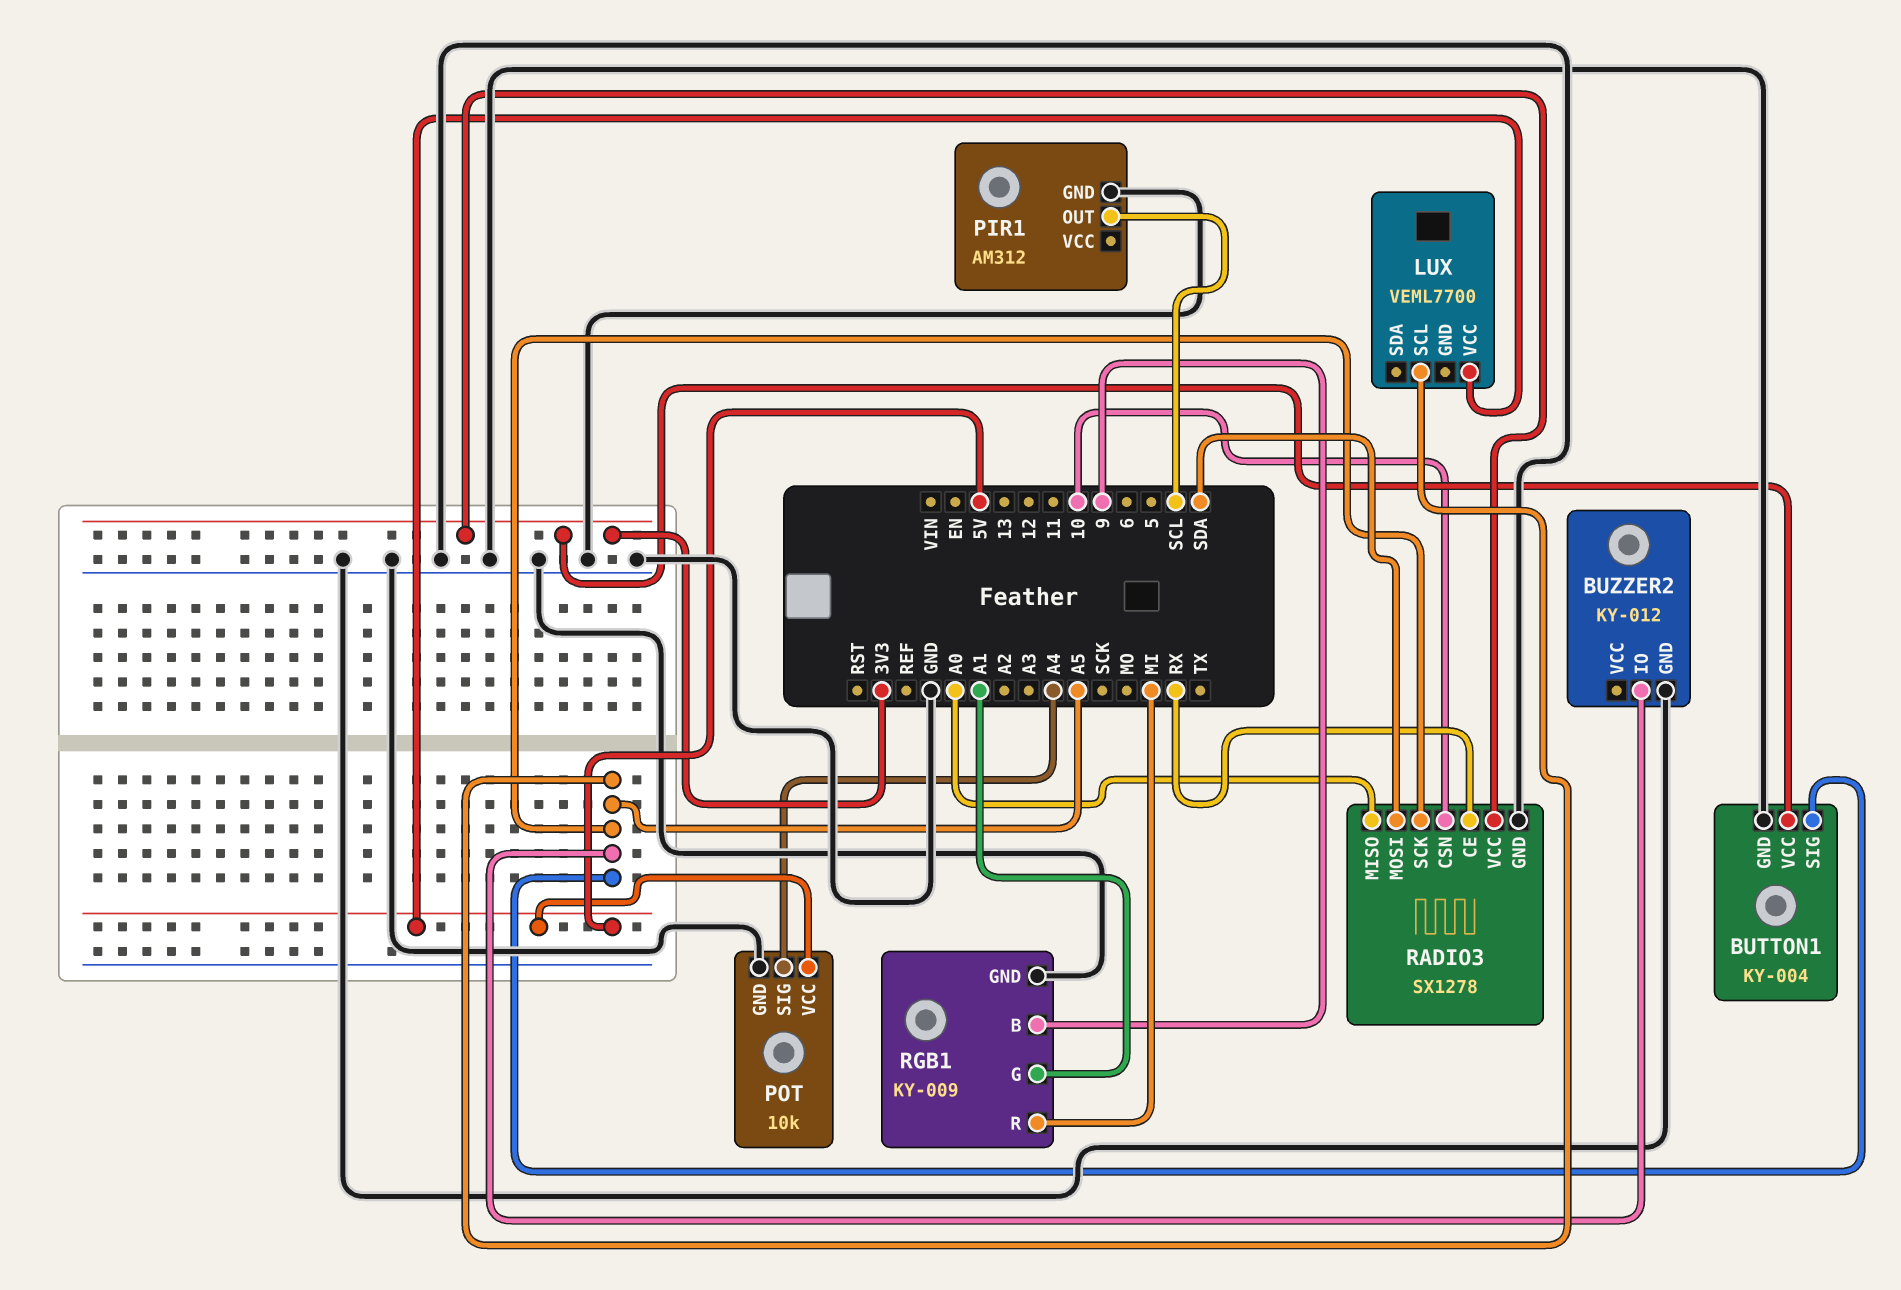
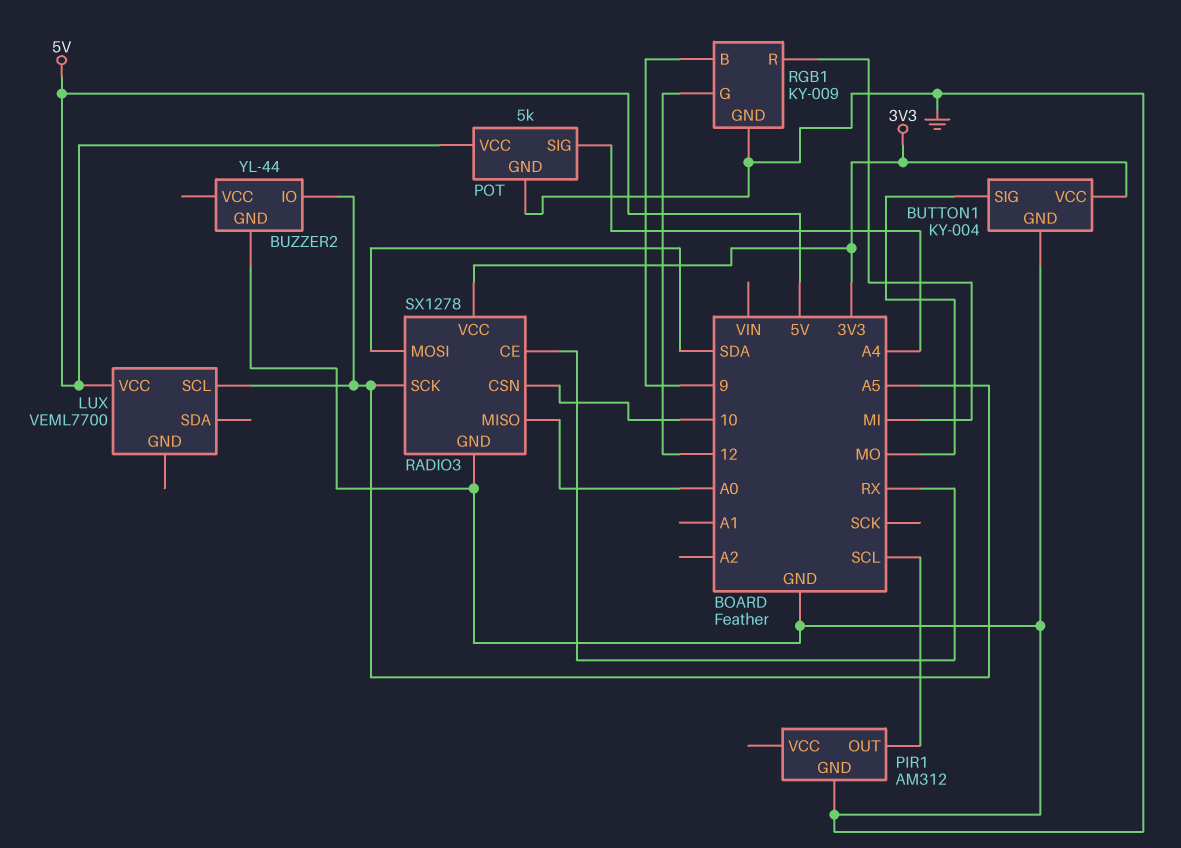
BUTTON1 pin SIG: A5 -> MO
BUZZER2: KY-012 -> YL-44
POT: 10k -> 5k
RGB1 pin G: A1 -> 12

